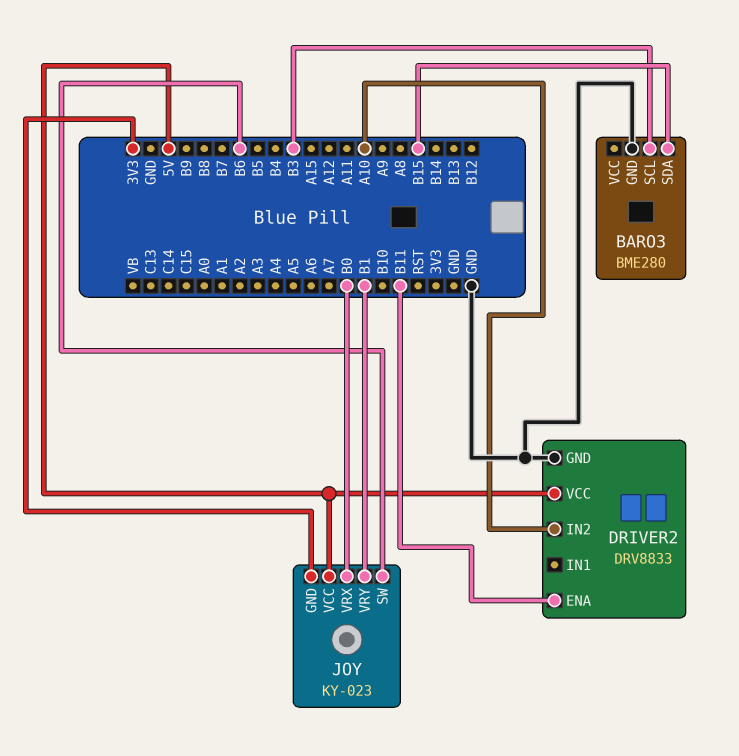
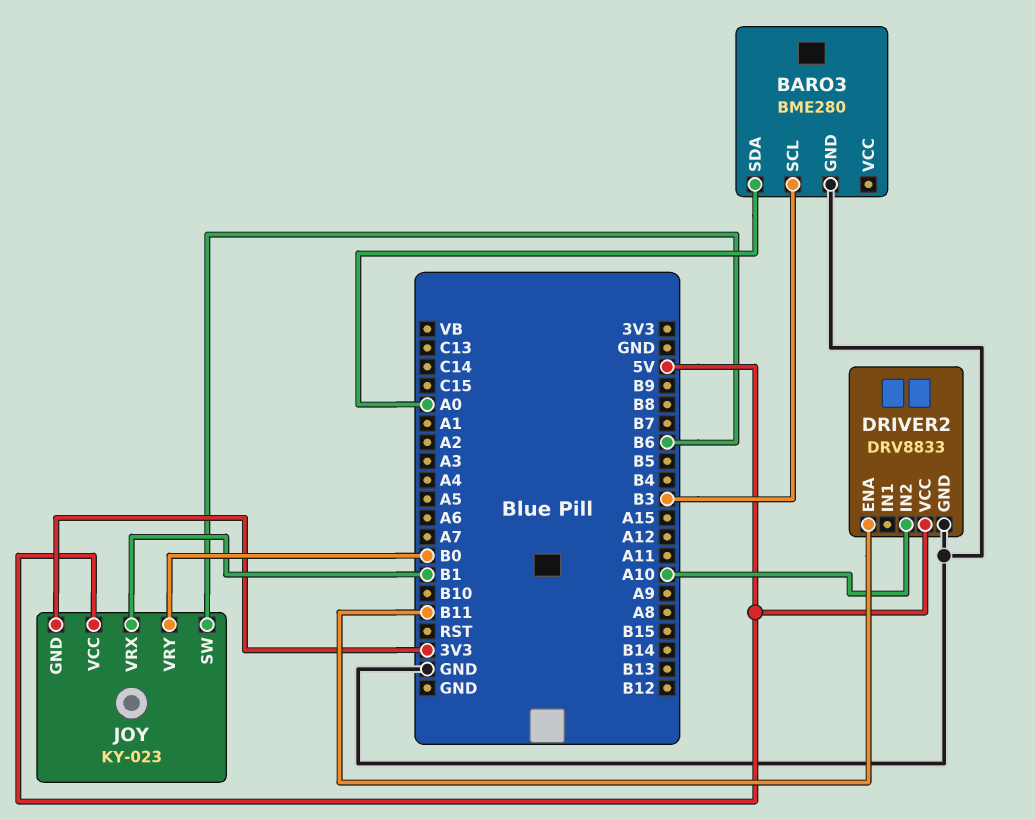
BARO3 pin SDA: B15 -> A0
JOY pin VRX: B0 -> B1
JOY pin VRY: B1 -> B0

